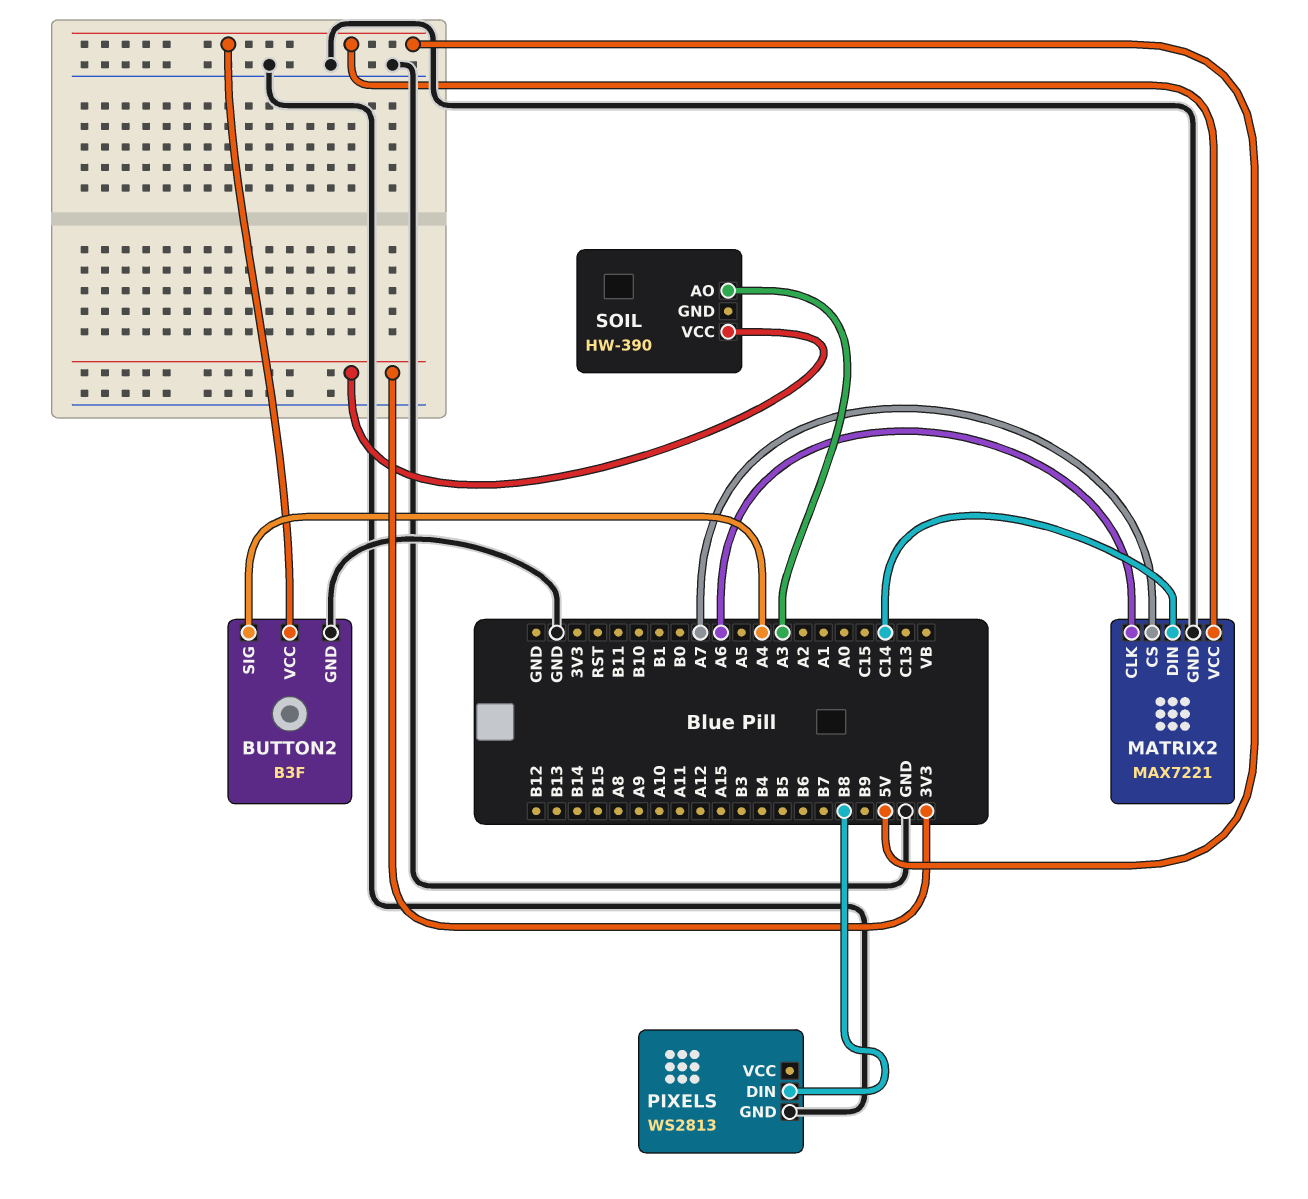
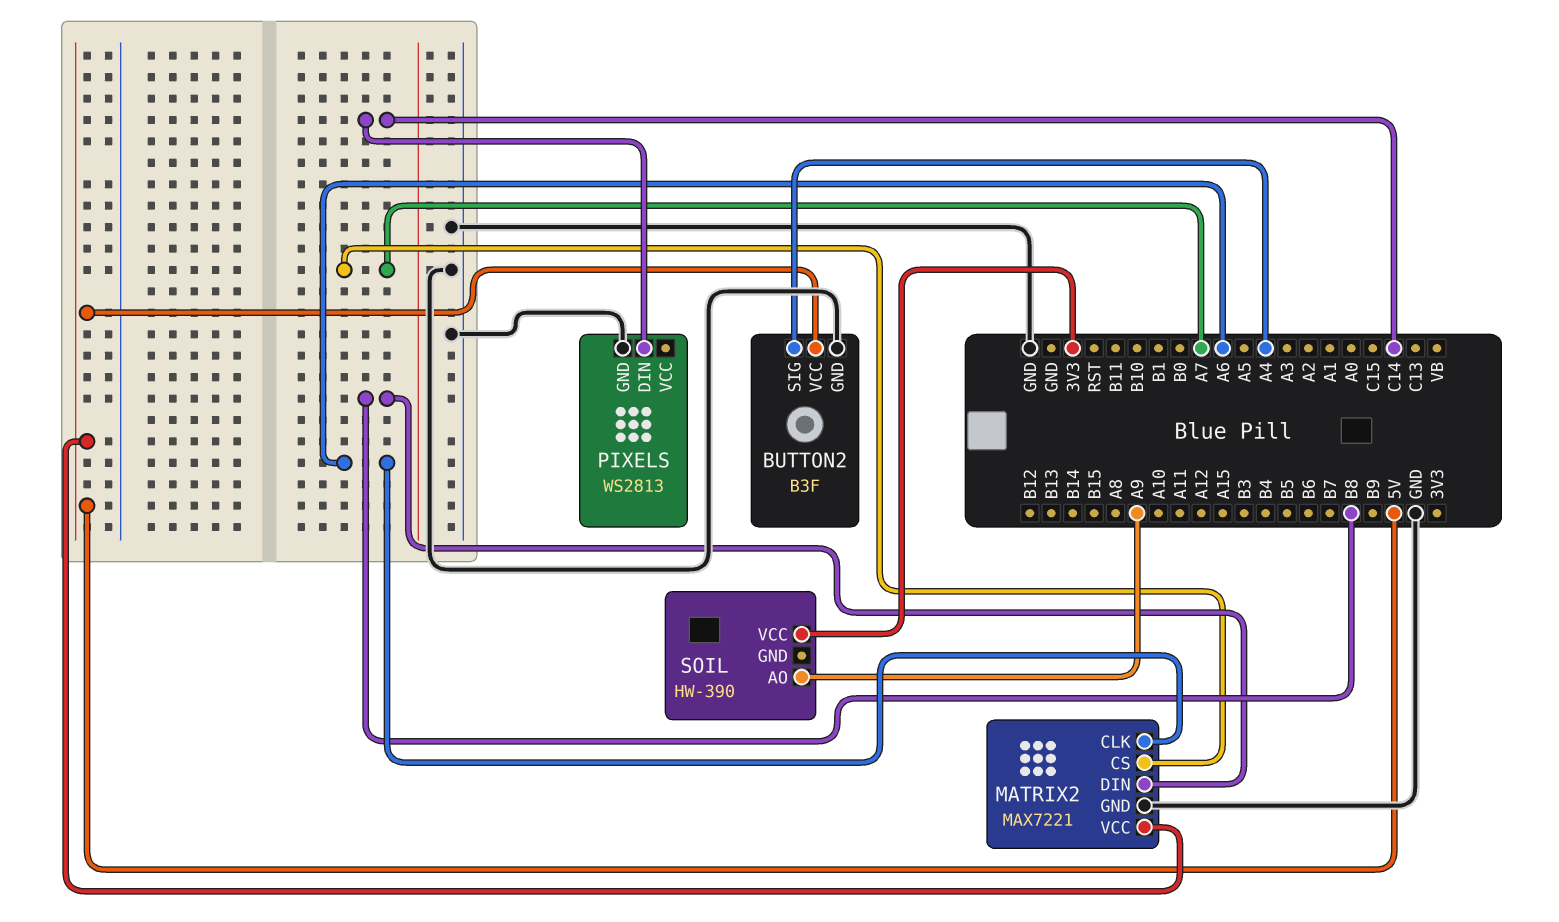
MATRIX2 pin DIN: C14 -> B8
PIXELS pin DIN: B8 -> C14
SOIL pin AO: A3 -> A9

